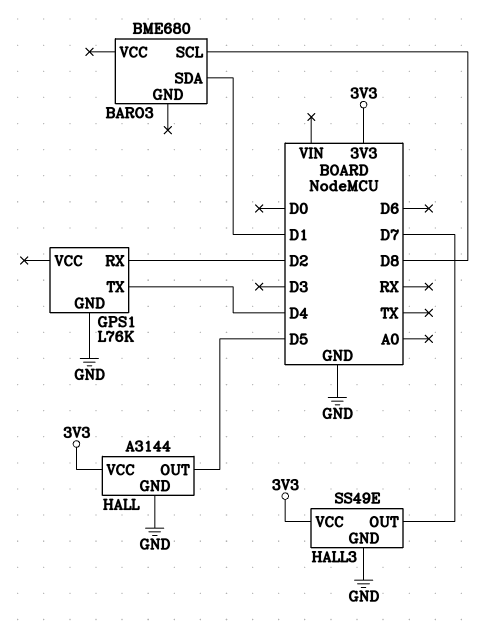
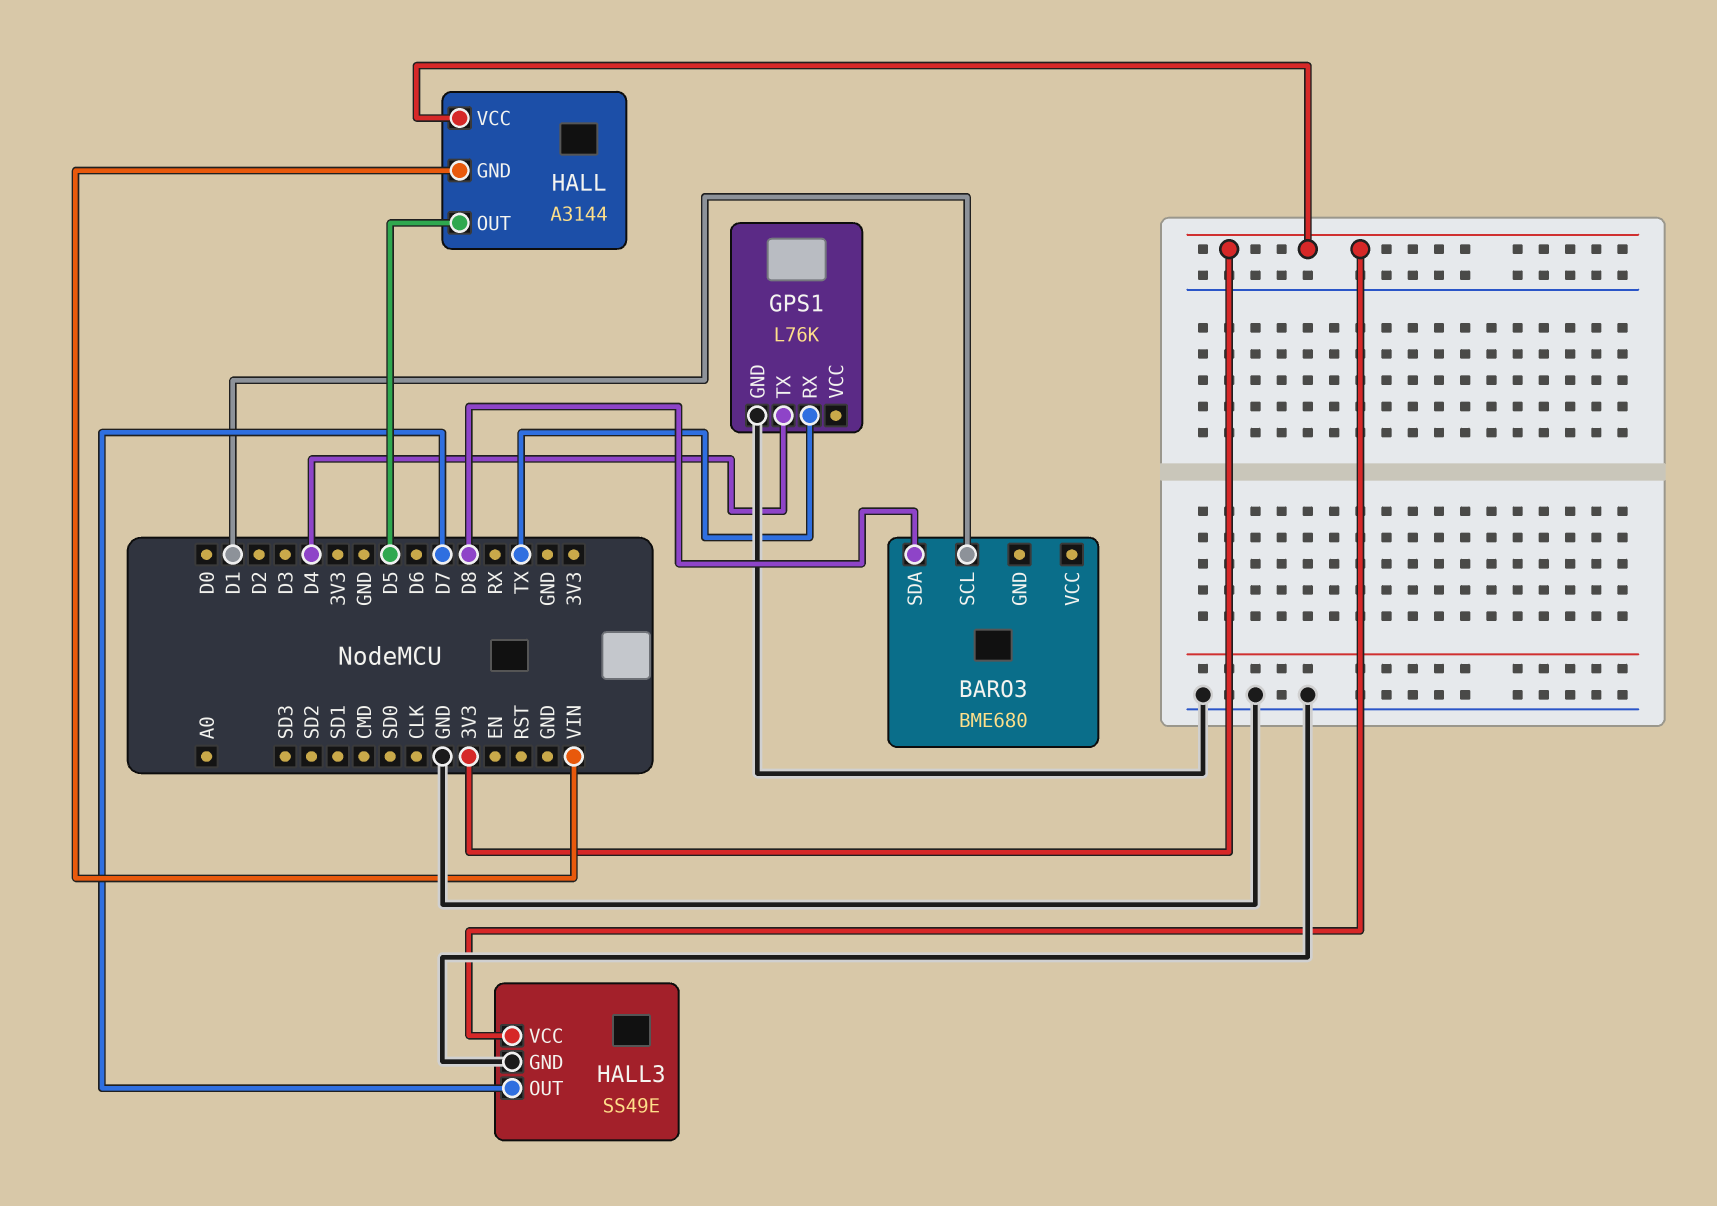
BARO3 pin SCL: D8 -> D1
BARO3 pin SDA: D1 -> D8
GPS1 pin RX: D2 -> TX
HALL pin GND: GND -> VIN

